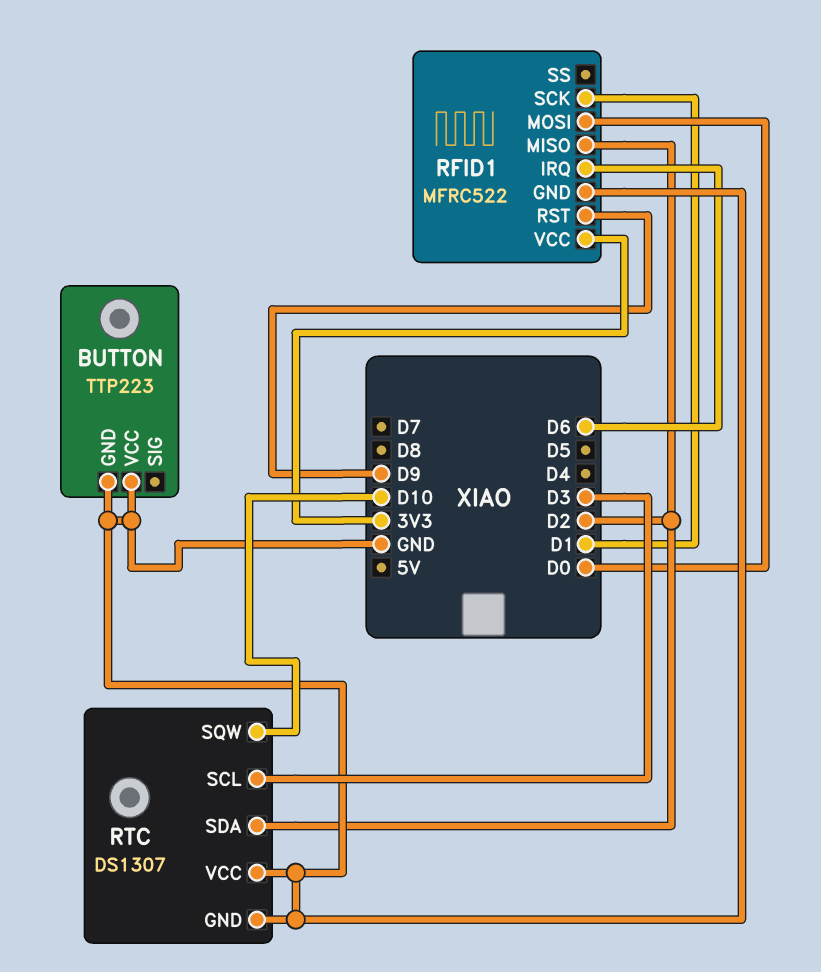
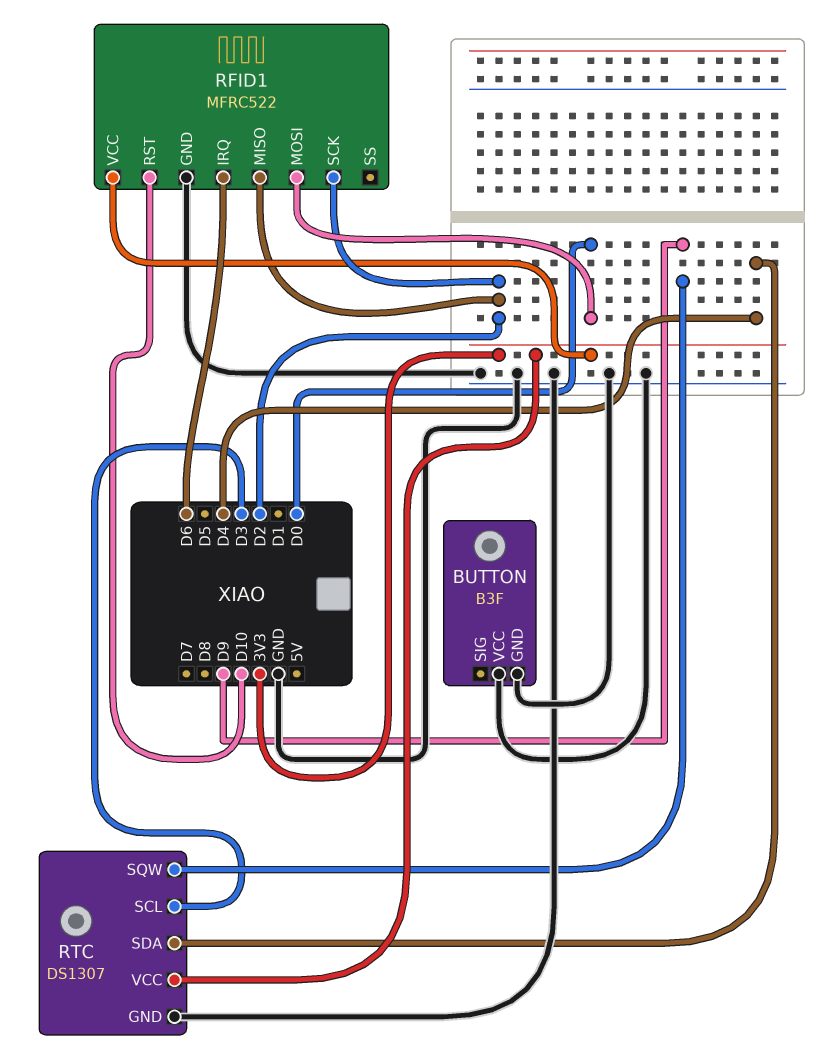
BUTTON: TTP223 -> B3F
RFID1 pin RST: D9 -> D10
RFID1 pin SCK: D1 -> D2
RTC pin SDA: D2 -> D4
RTC pin SQW: D10 -> D9
RTC pin VCC: GND -> 3V3

